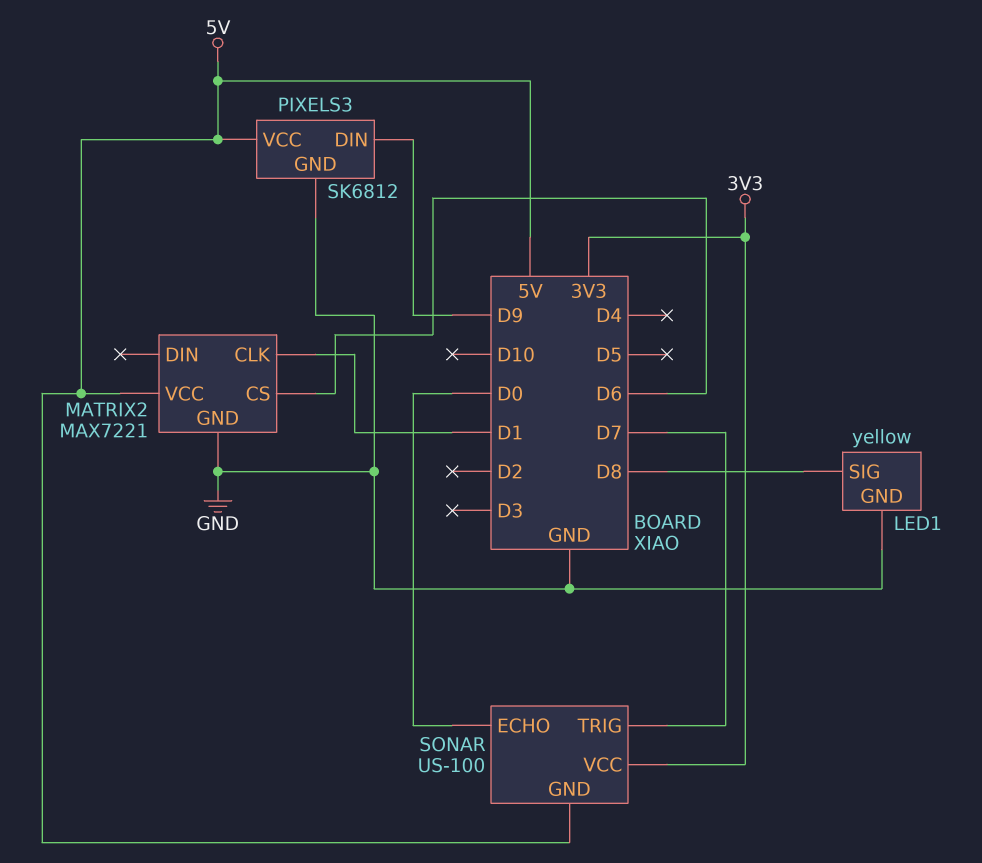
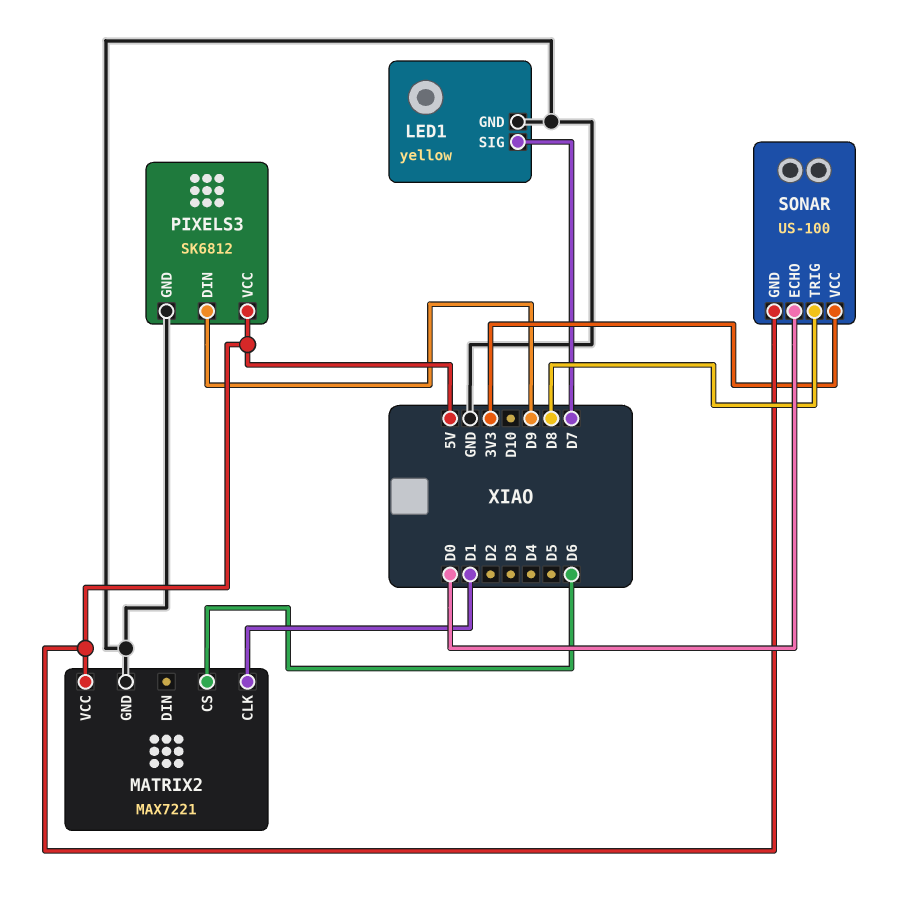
LED1 pin SIG: D8 -> D7
SONAR pin TRIG: D7 -> D8

